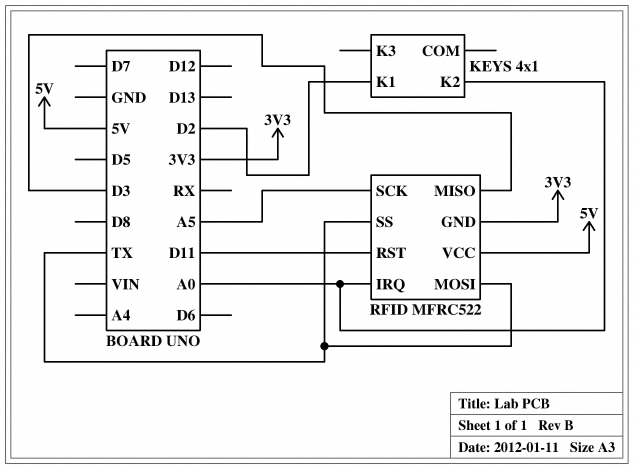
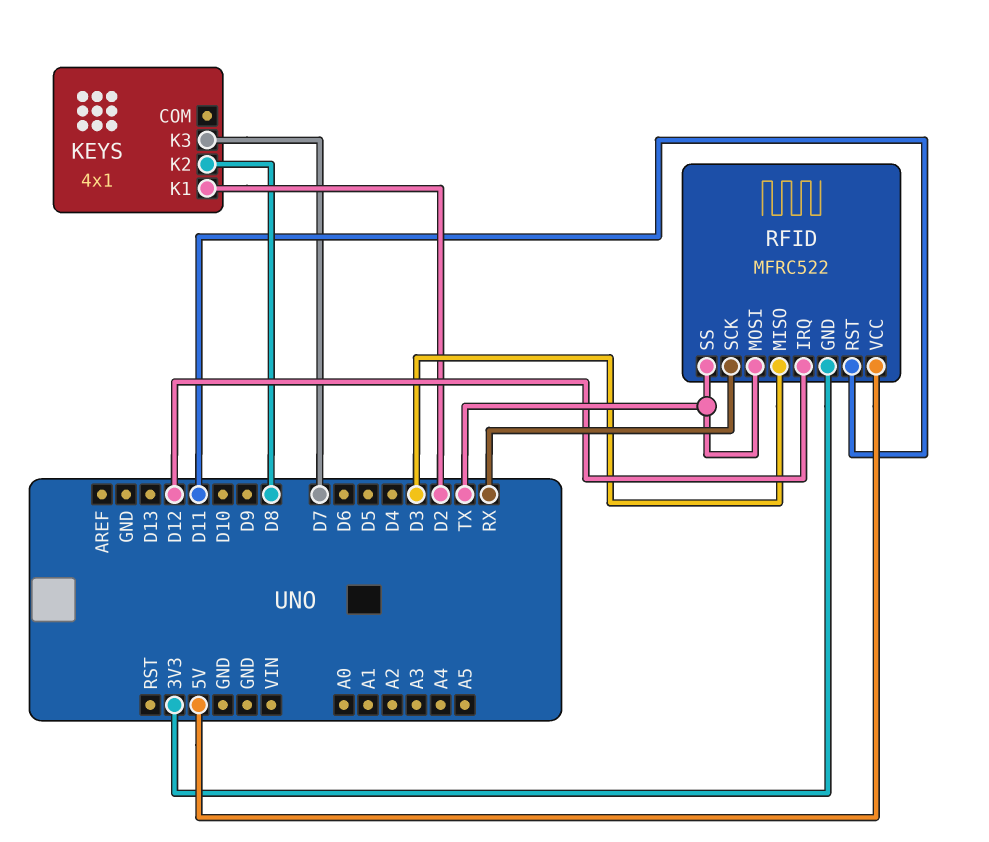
KEYS pin K2: A0 -> D8
KEYS pin K3: none -> D7
RFID pin IRQ: A0 -> D12
RFID pin SCK: A5 -> RX

